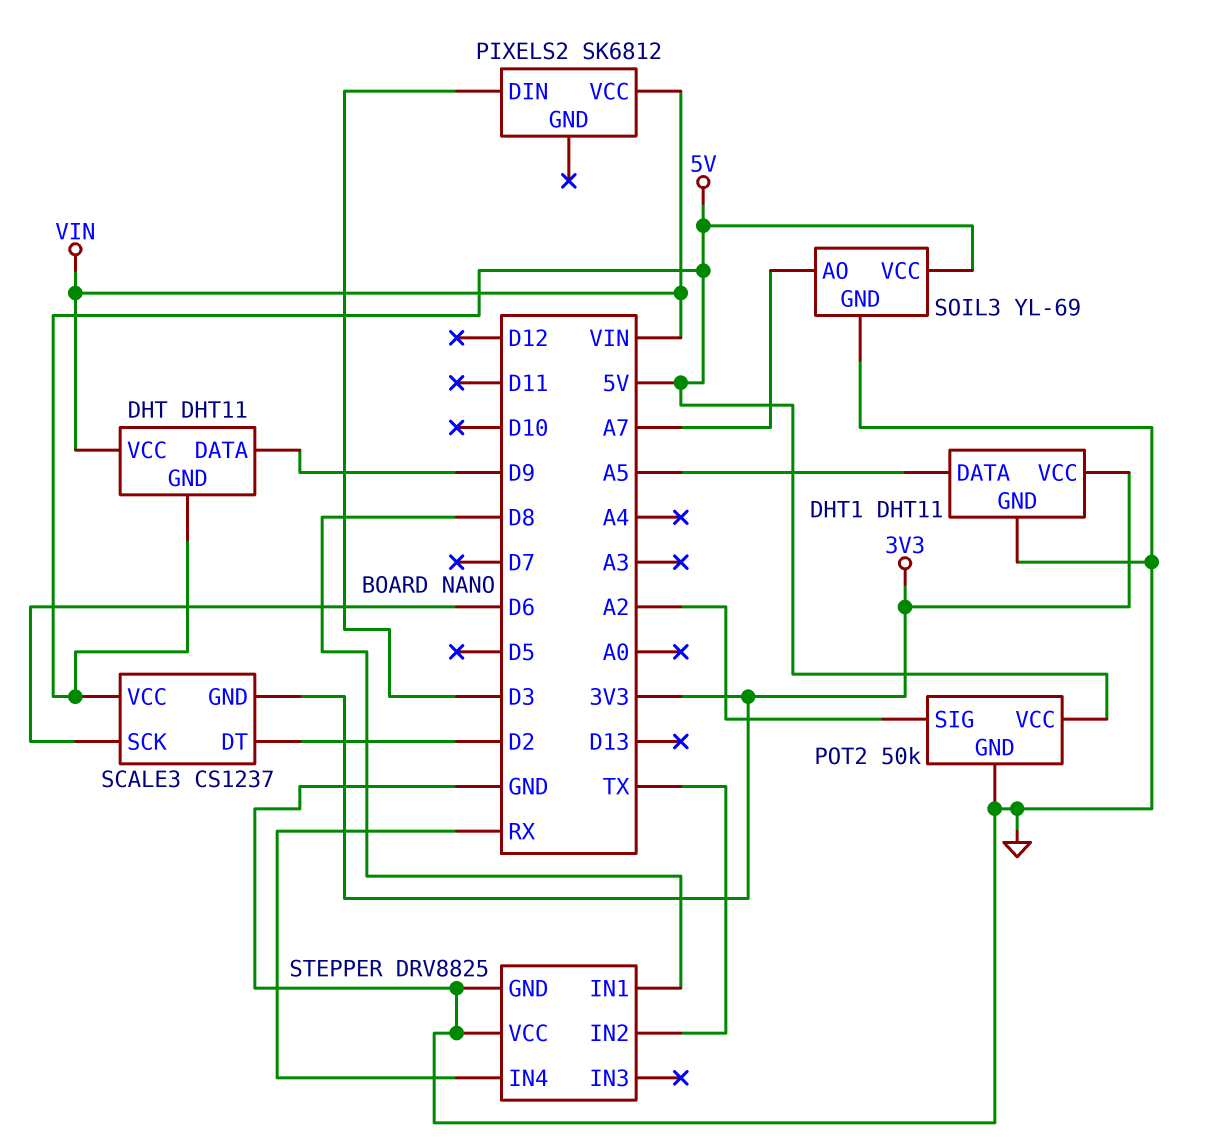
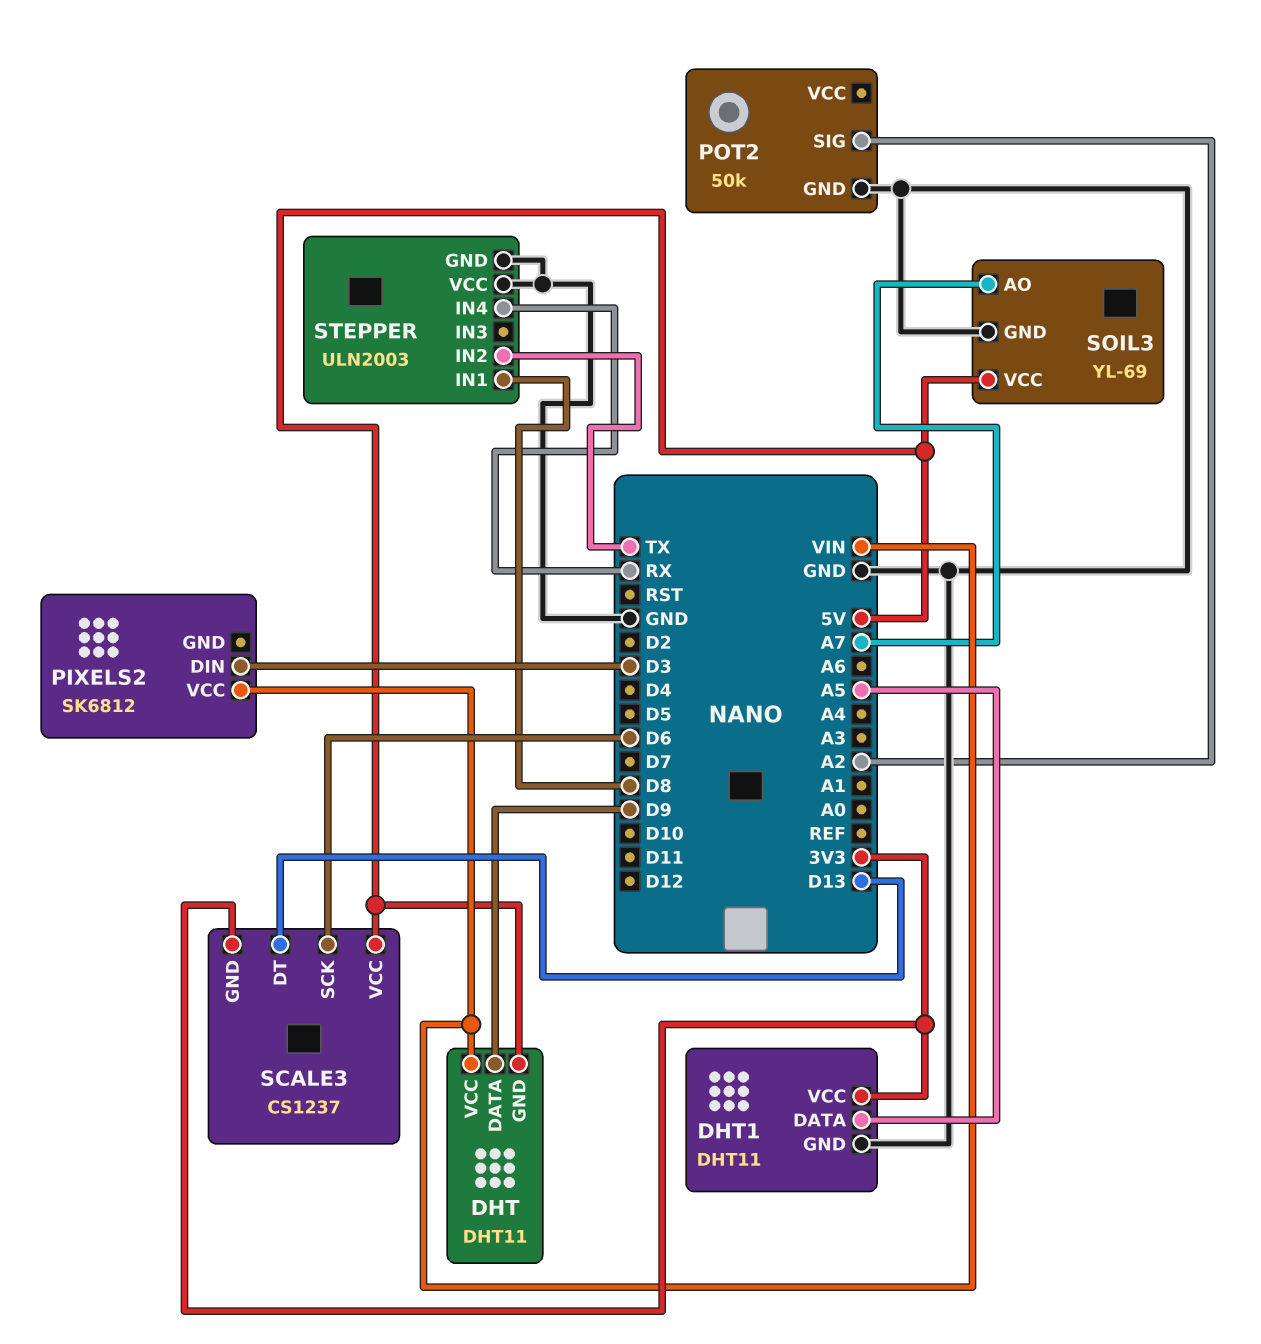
POT2 pin VCC: 5V -> none
SCALE3 pin DT: D2 -> D13
STEPPER: DRV8825 -> ULN2003

